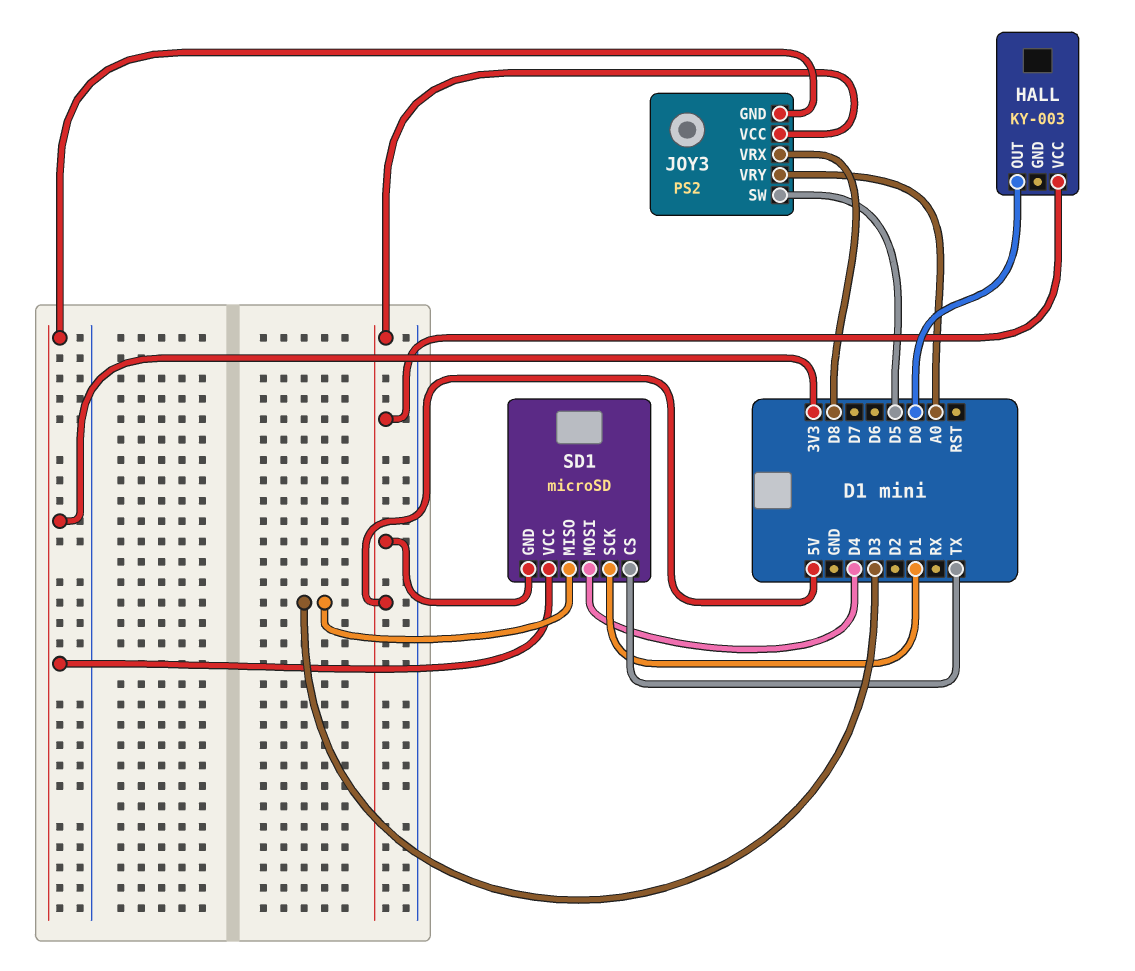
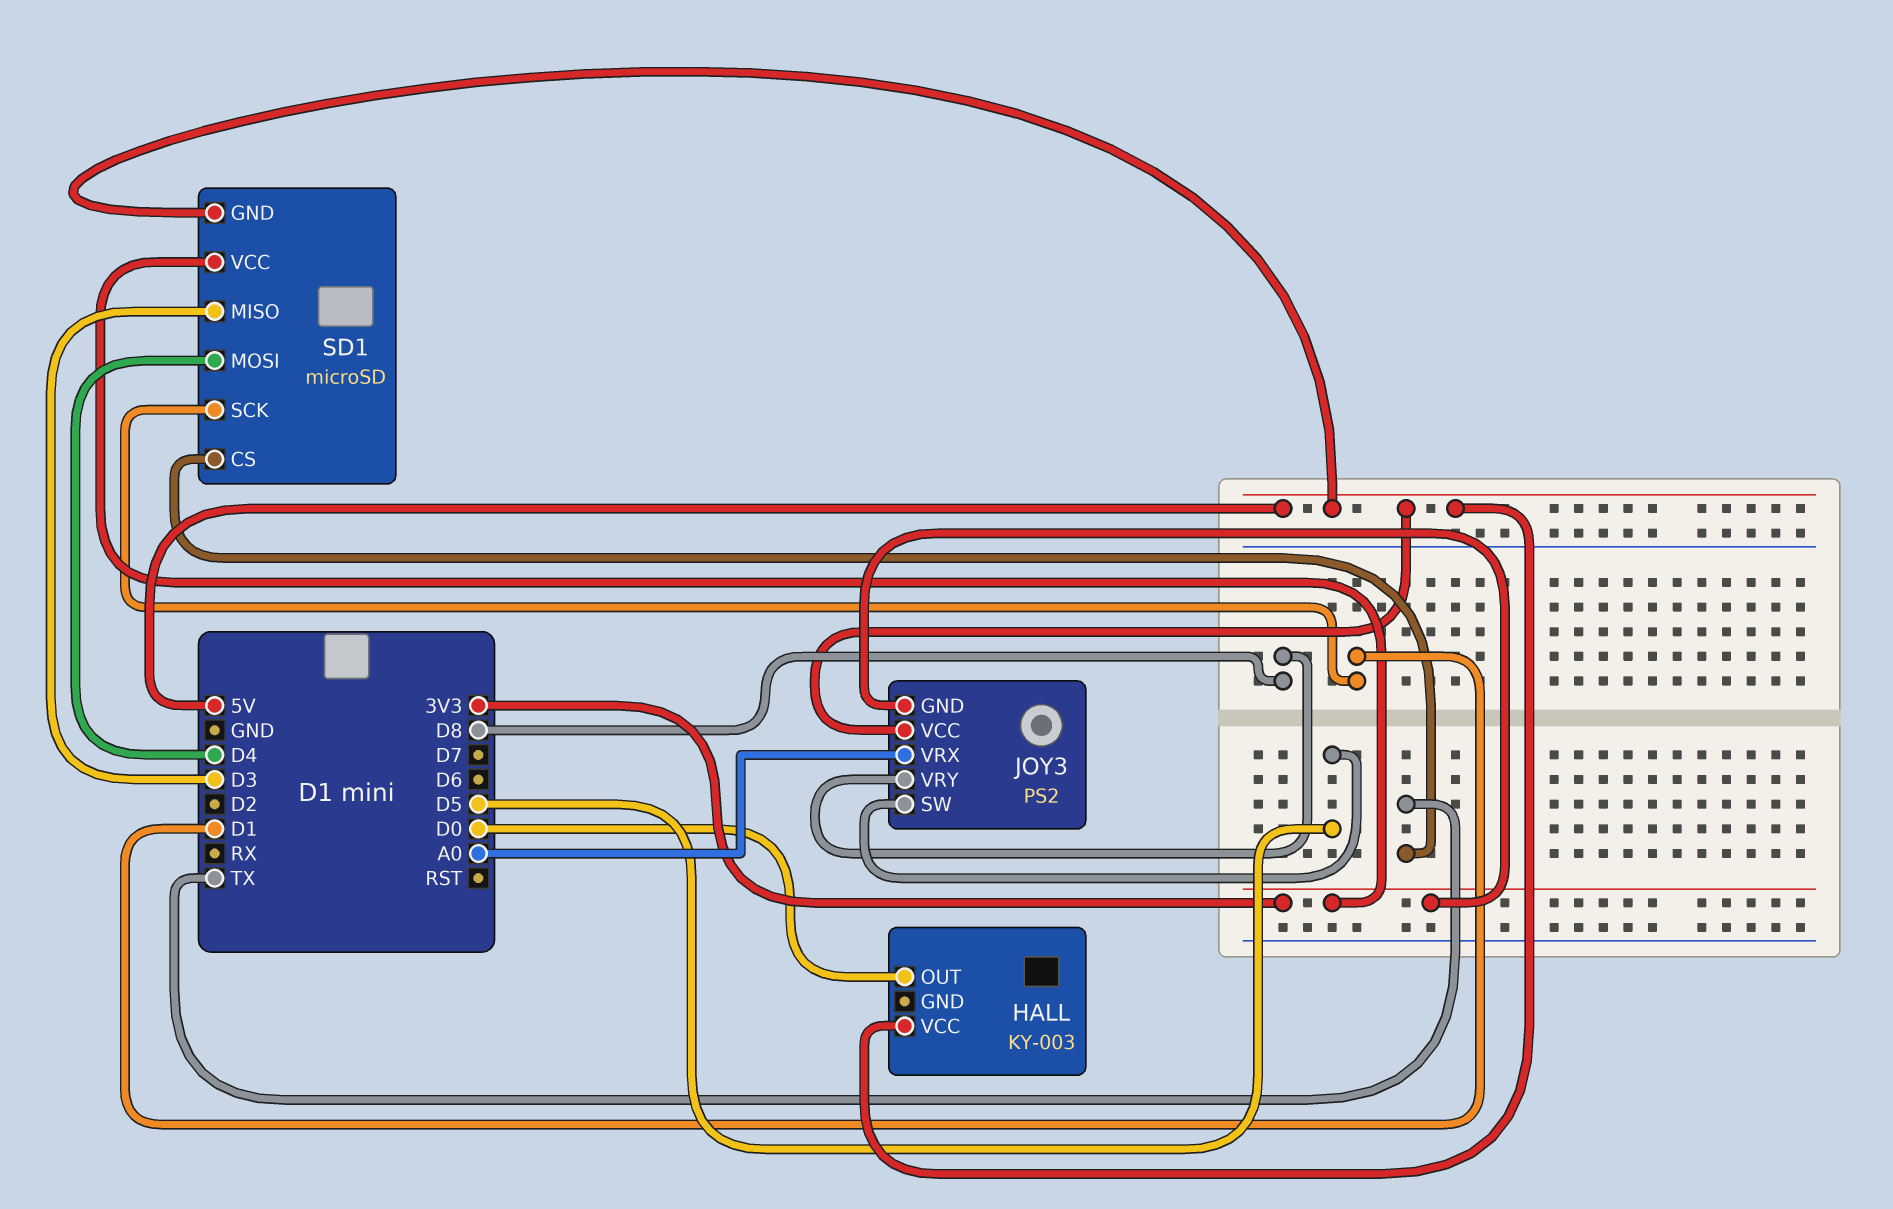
JOY3 pin VRX: D8 -> A0
JOY3 pin VRY: A0 -> D8

